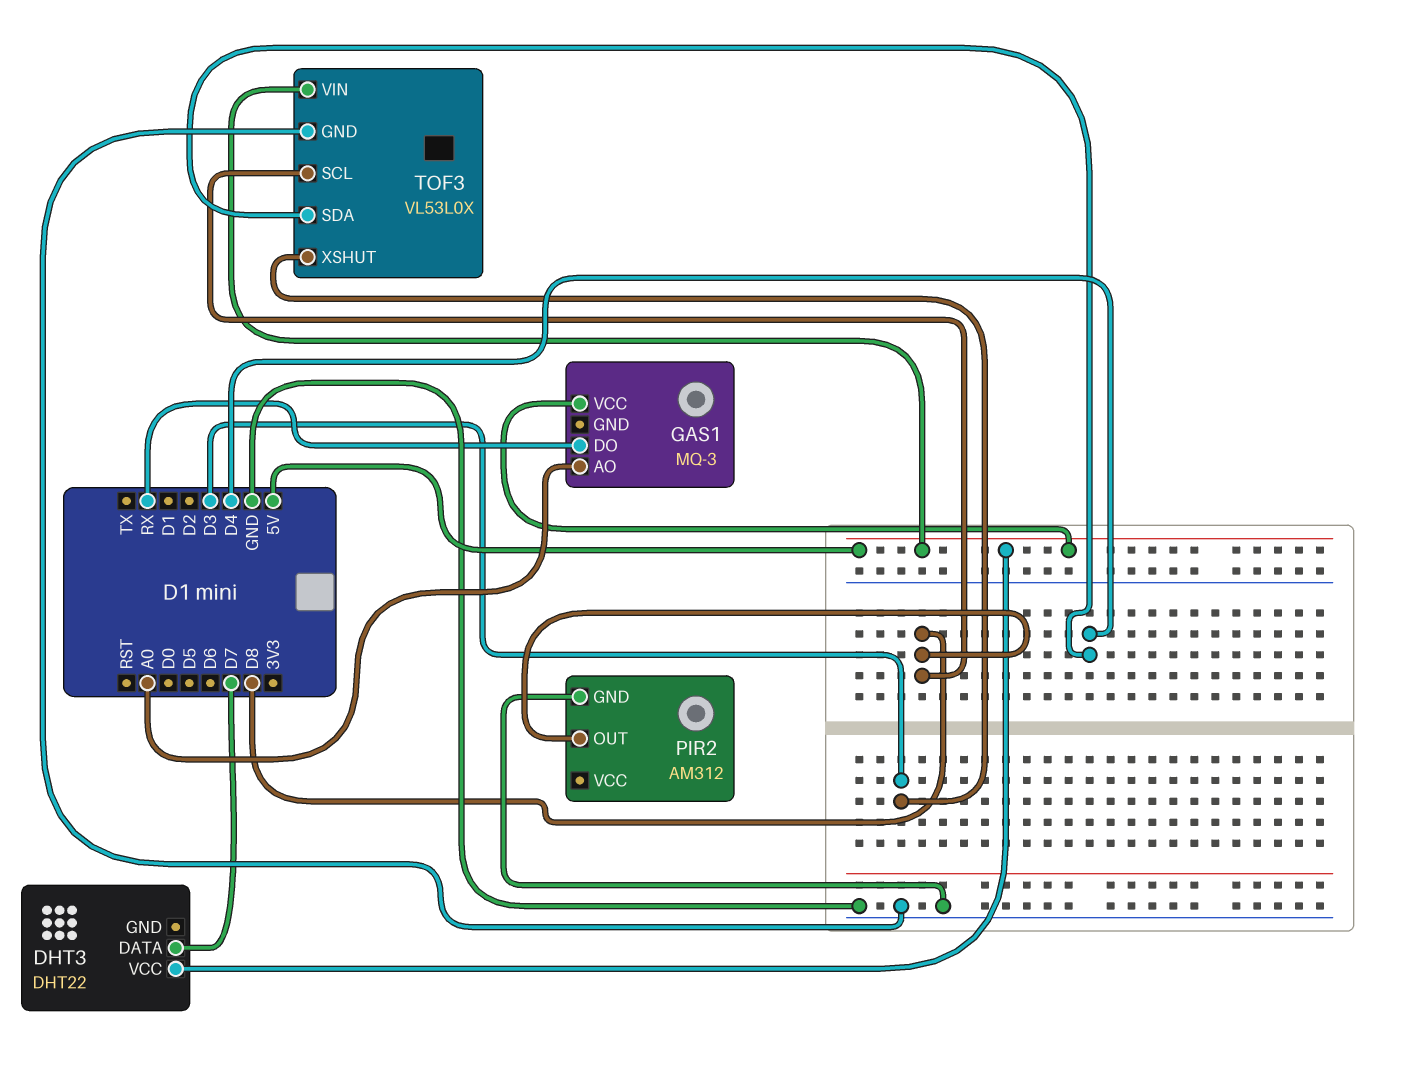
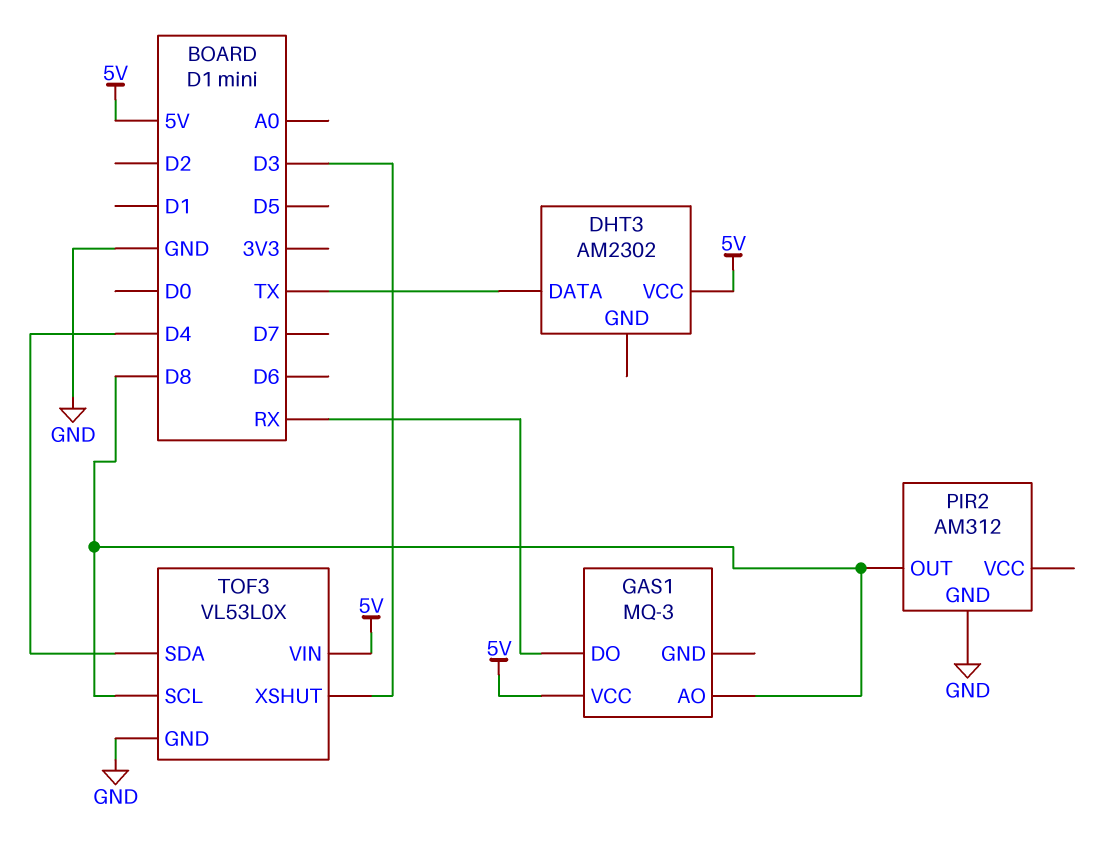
DHT3: DHT22 -> AM2302
DHT3 pin DATA: D7 -> TX
GAS1 pin AO: A0 -> D8

